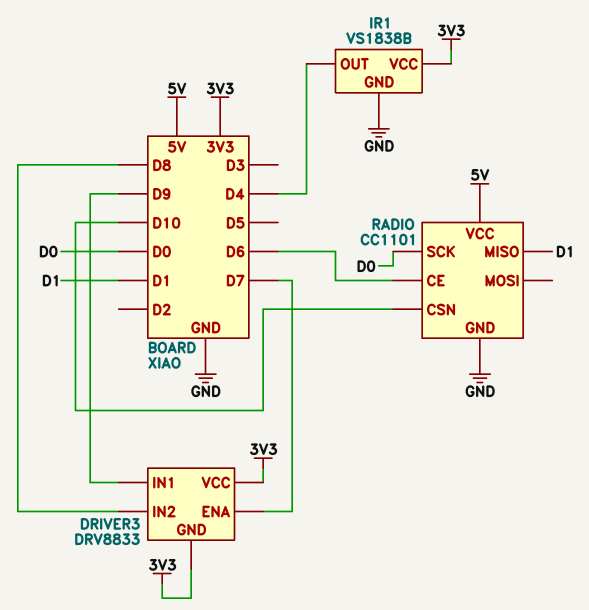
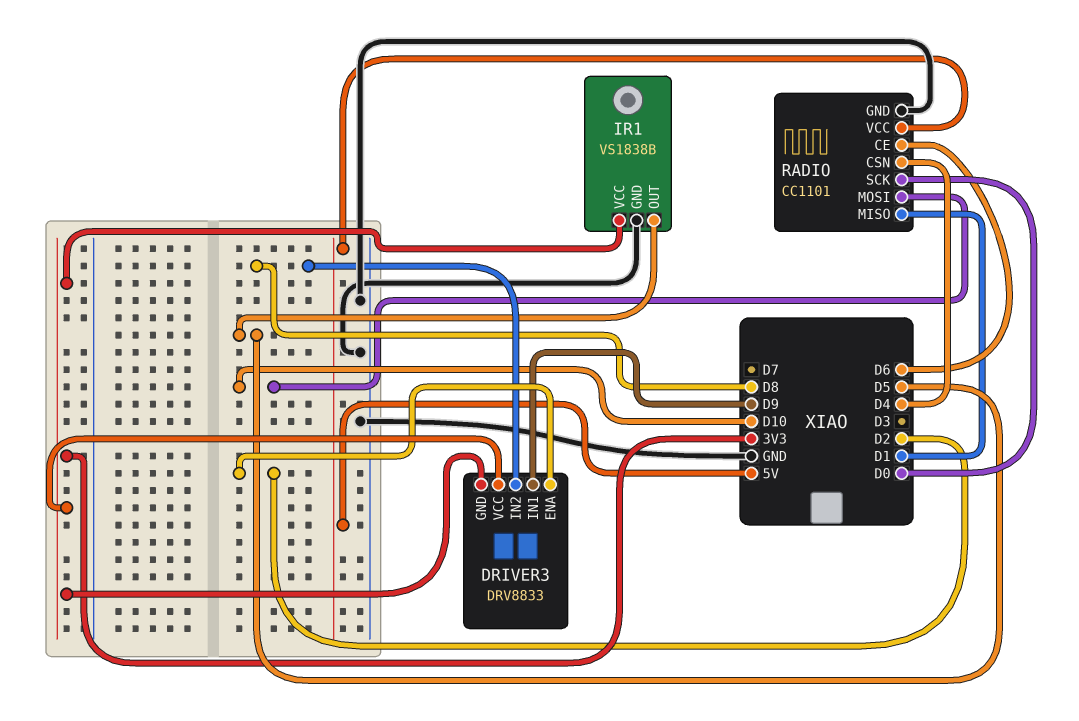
DRIVER3 pin ENA: D7 -> D2
IR1 pin OUT: D4 -> D5
RADIO pin CSN: D10 -> D4
RADIO pin MOSI: none -> D10

